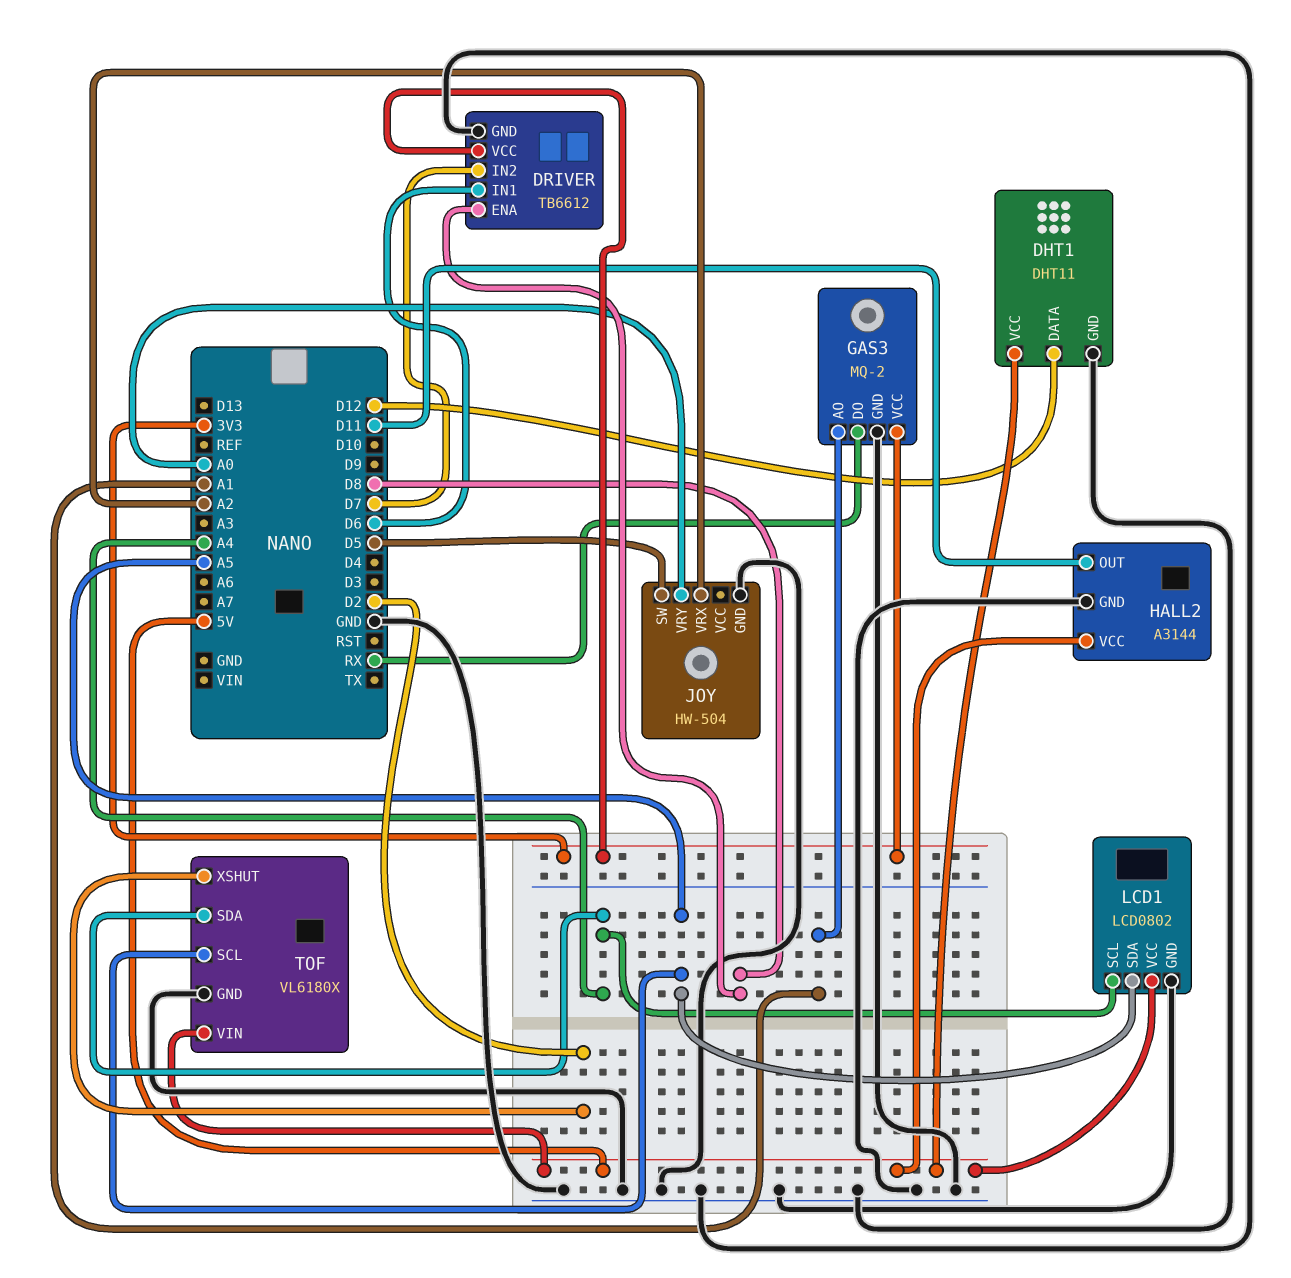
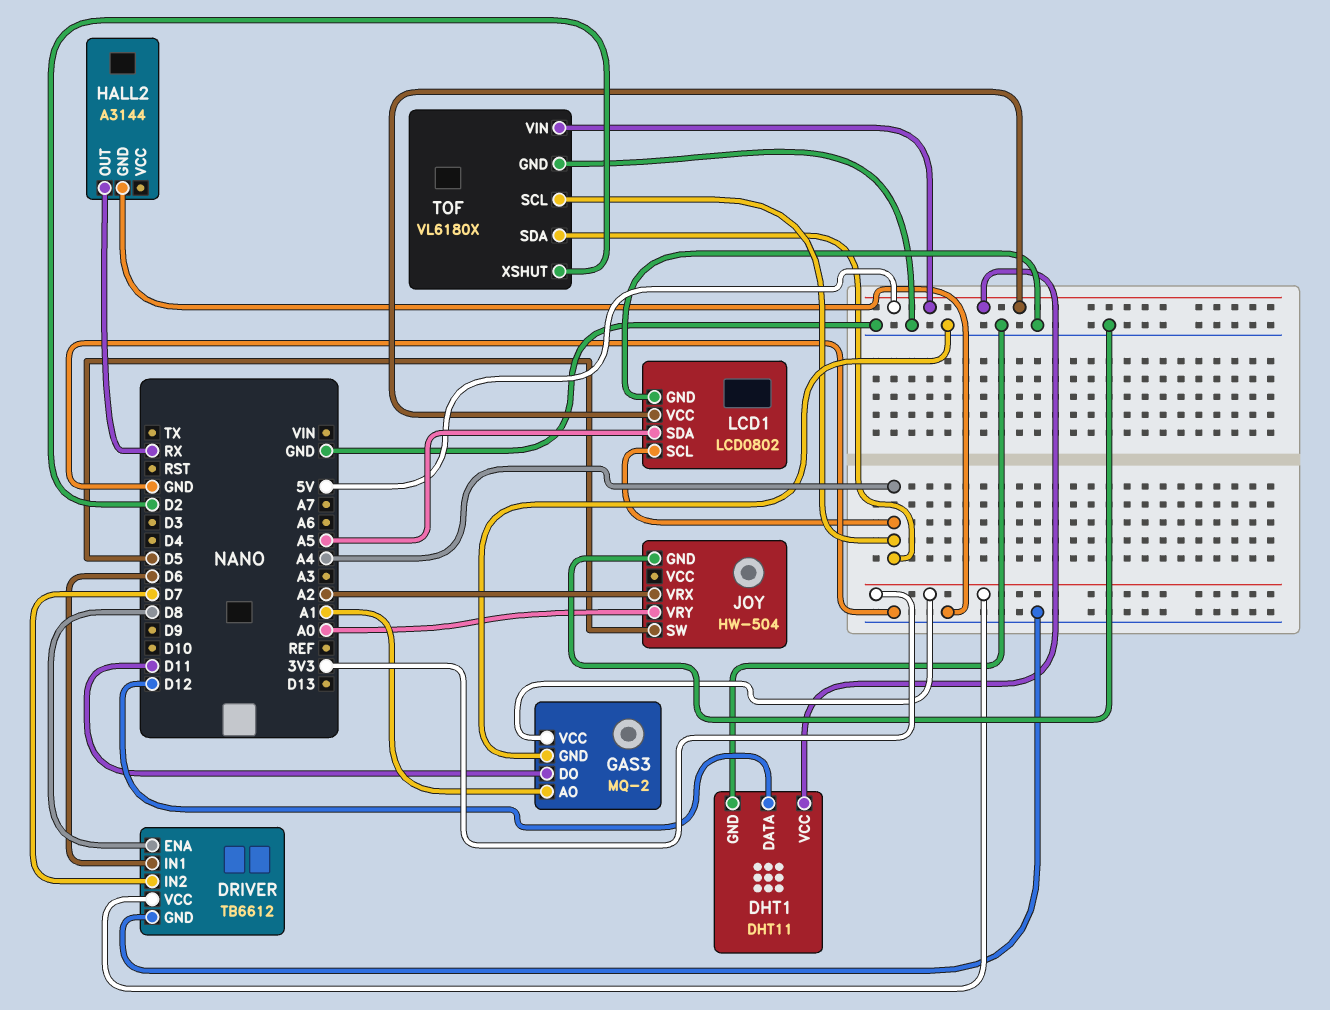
GAS3 pin DO: RX -> D11
HALL2 pin OUT: D11 -> RX
HALL2 pin VCC: 5V -> none
TOF pin SCL: A5 -> A4

